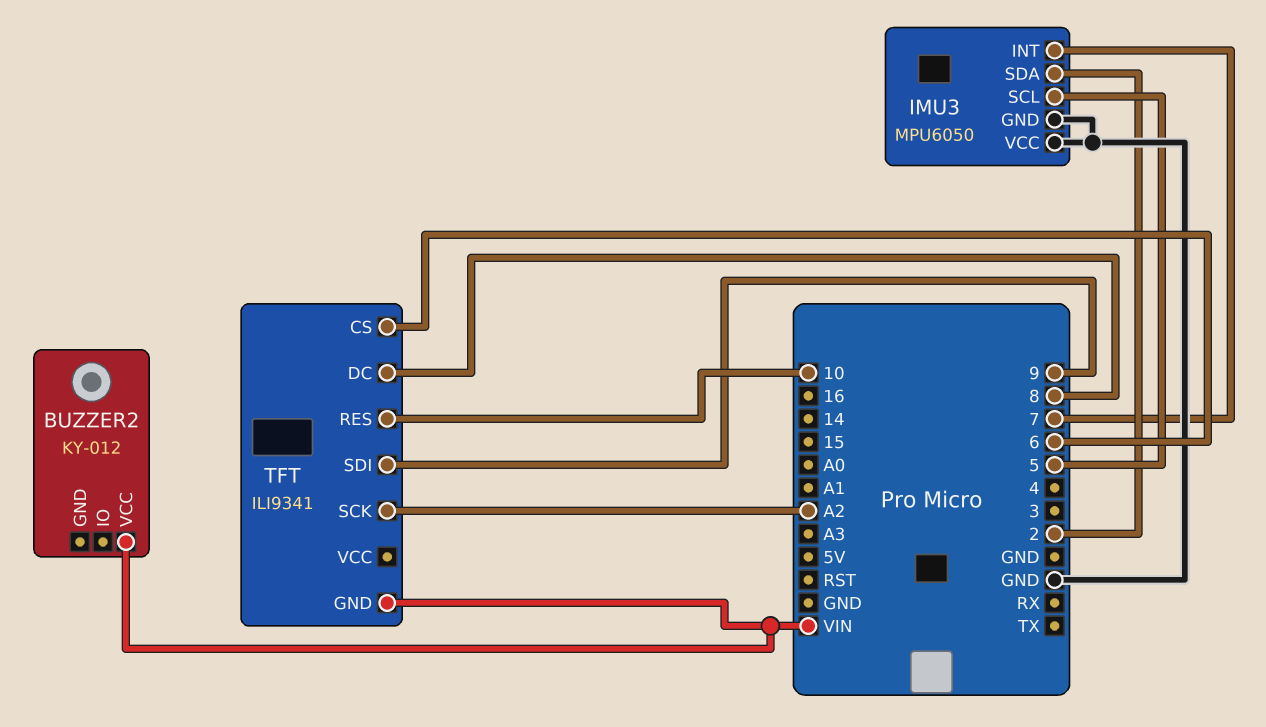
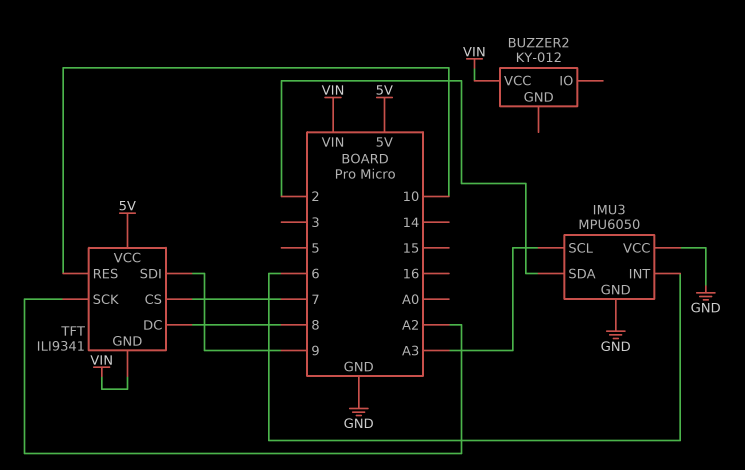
IMU3 pin INT: 7 -> 6
IMU3 pin SCL: 5 -> A3
TFT pin CS: 6 -> 7
TFT pin VCC: none -> 5V

